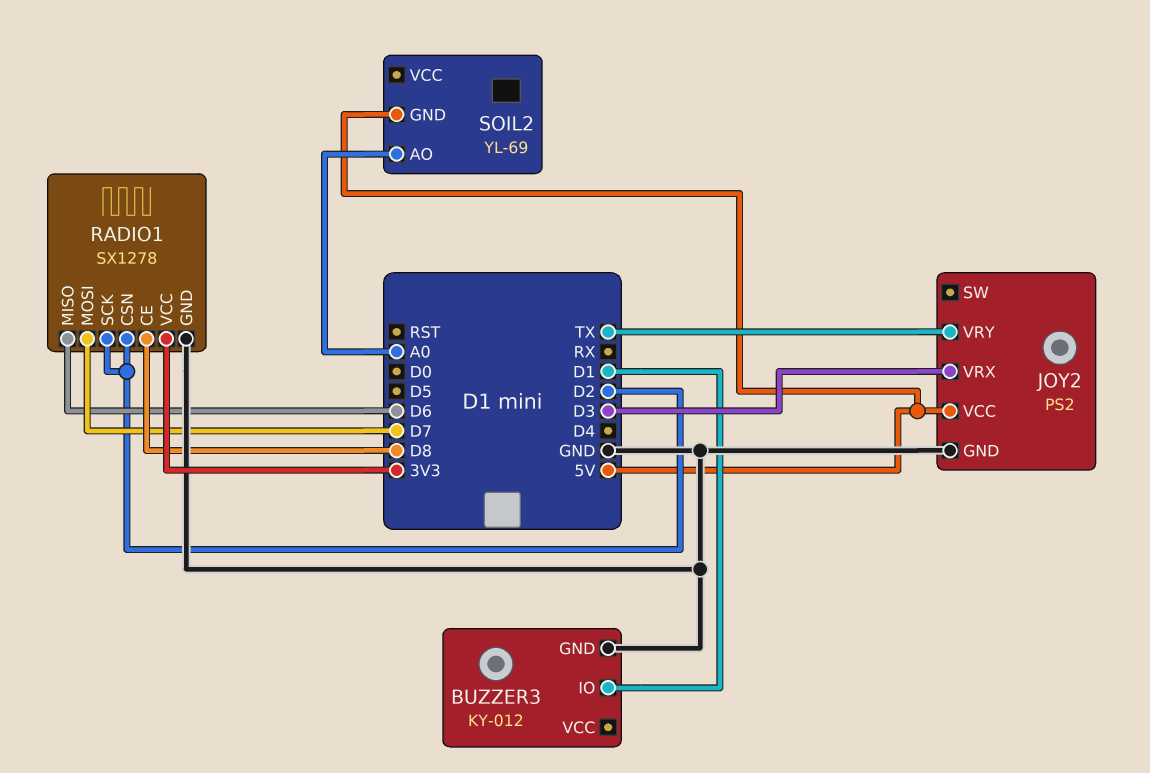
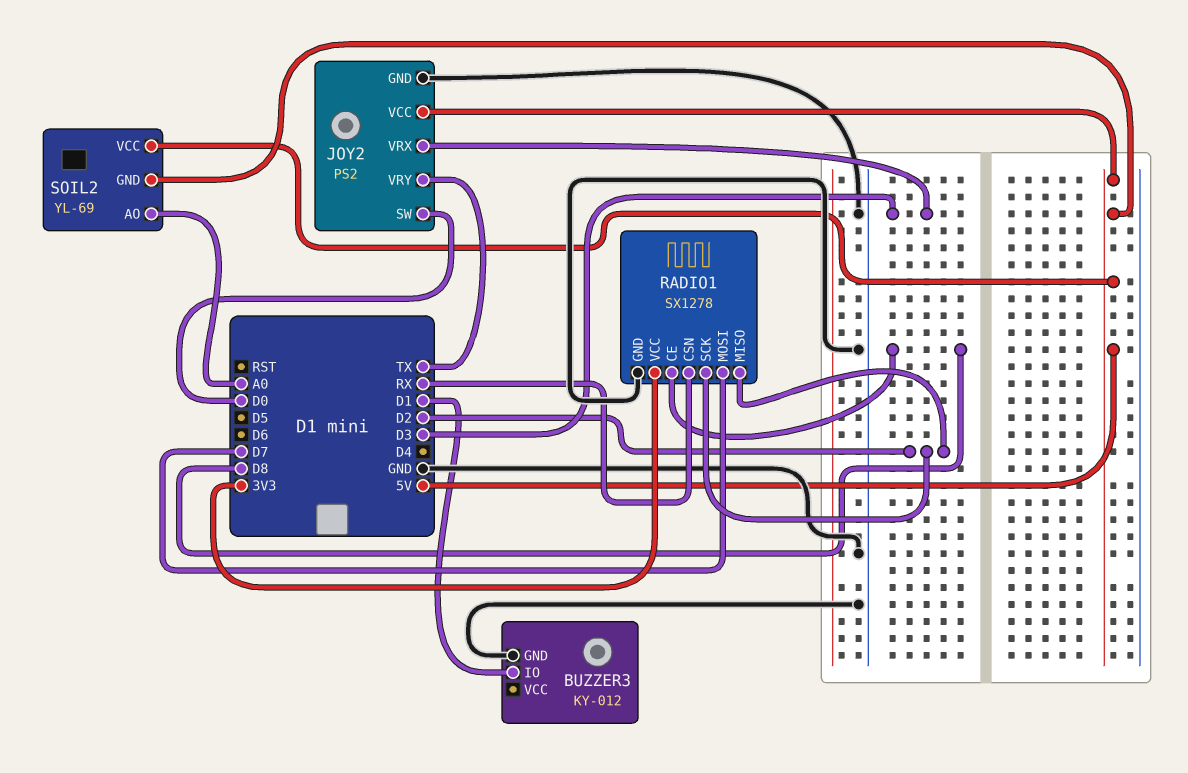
JOY2 pin SW: none -> D0
RADIO1 pin CSN: D2 -> RX
RADIO1 pin MISO: D6 -> D2
SOIL2 pin VCC: none -> 5V

